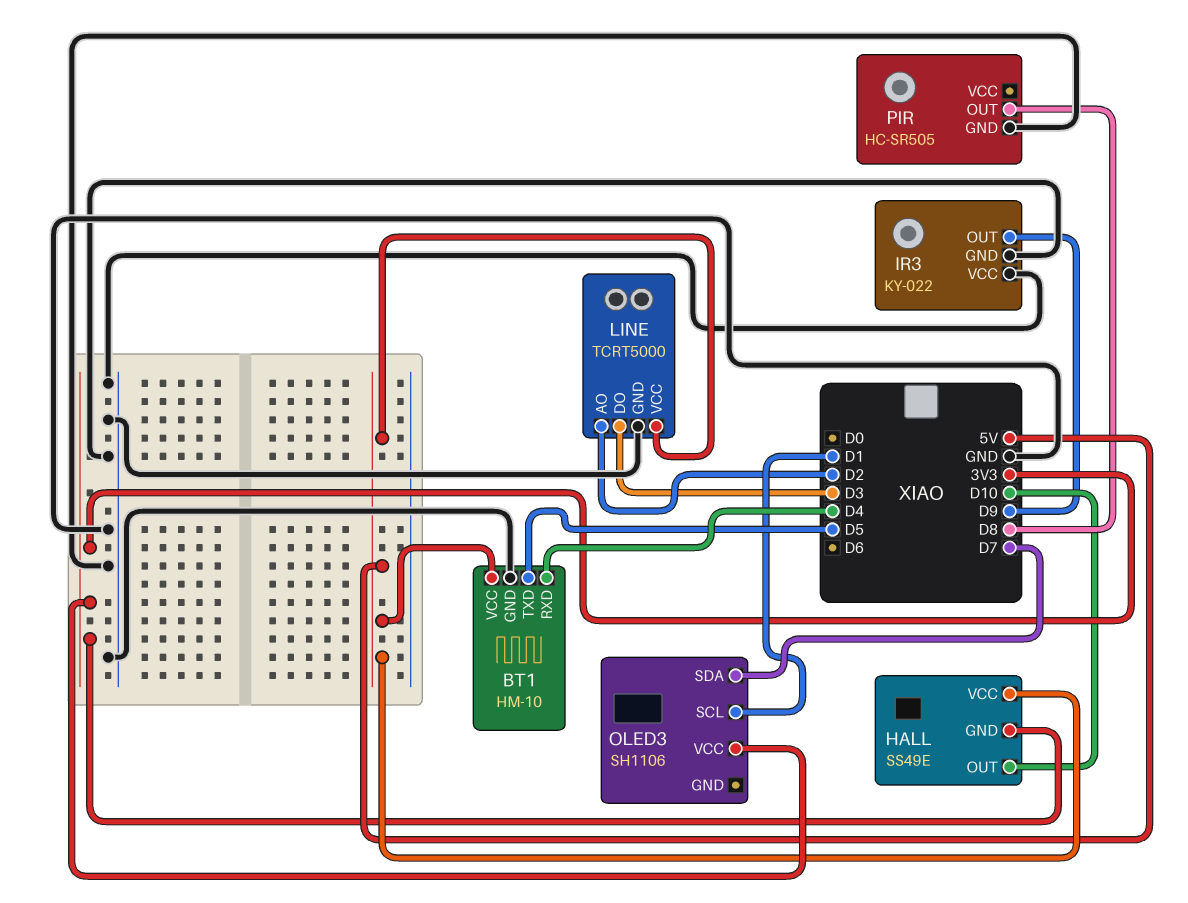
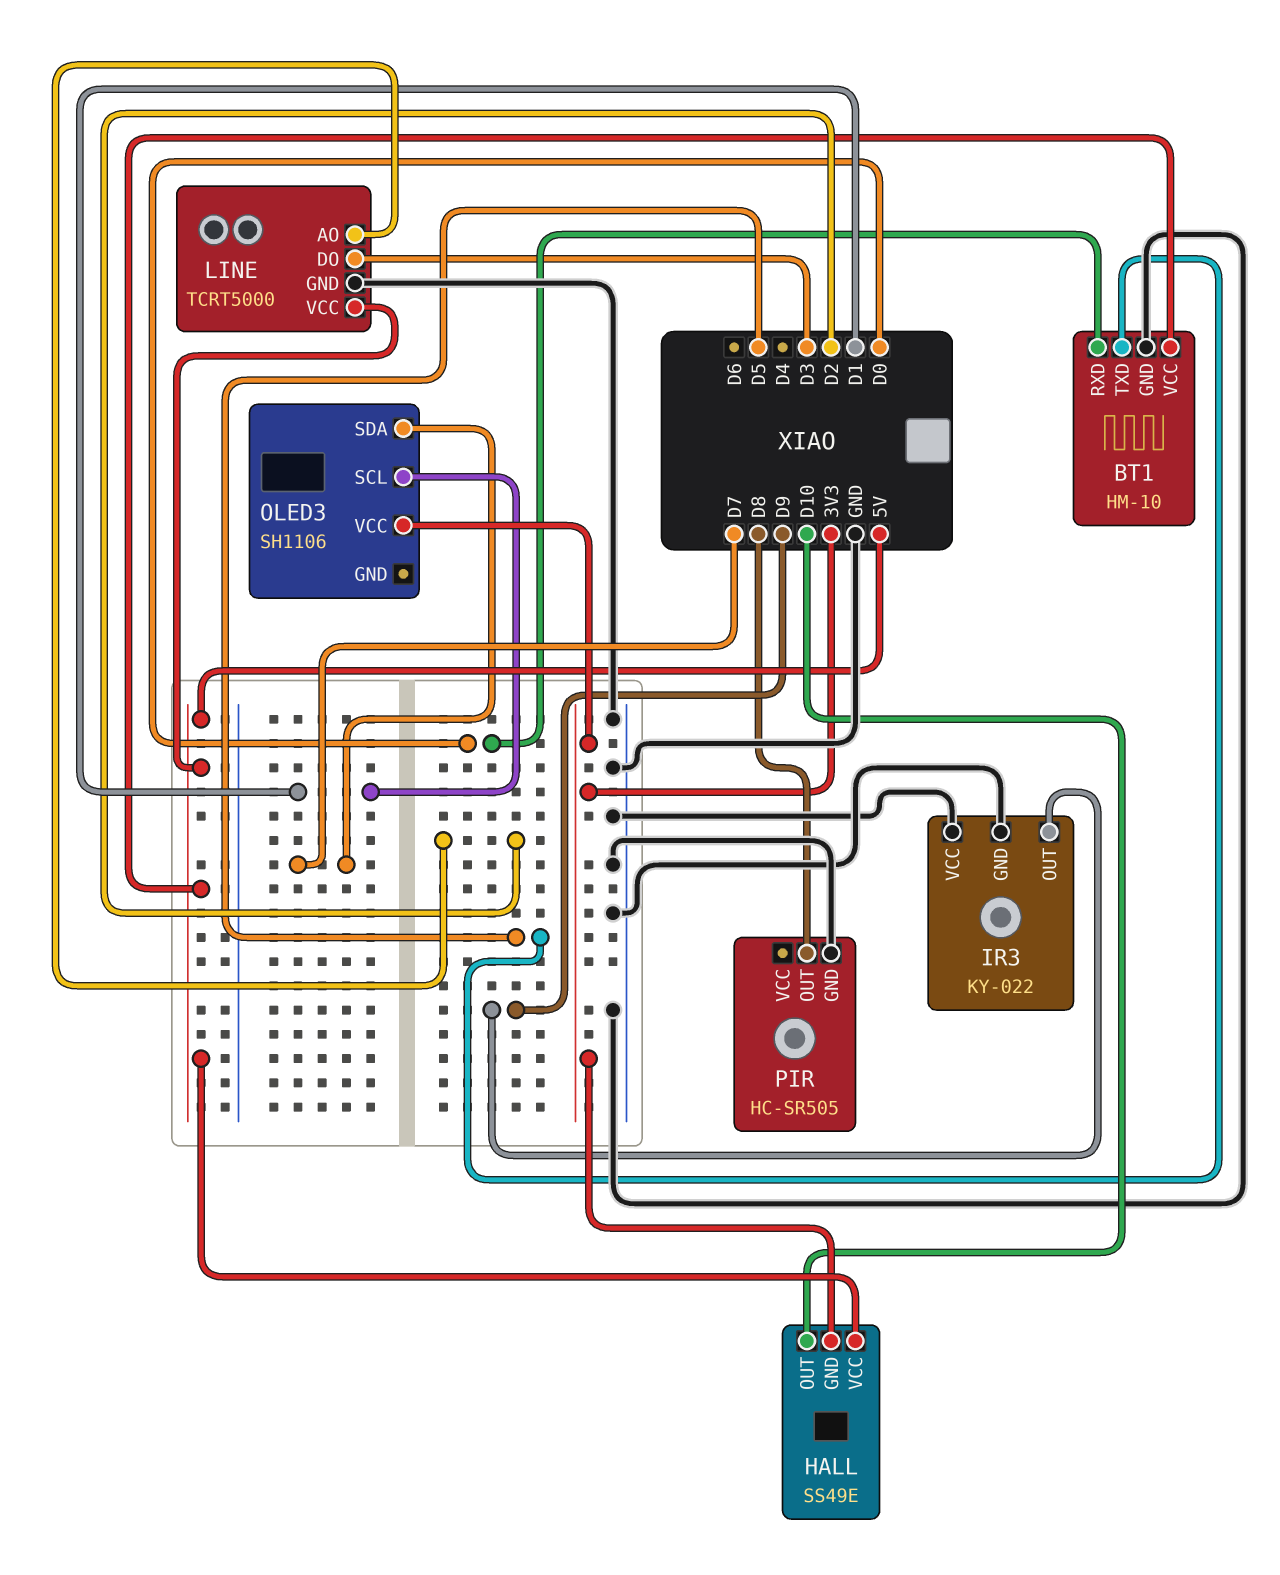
BT1 pin RXD: D4 -> D0

